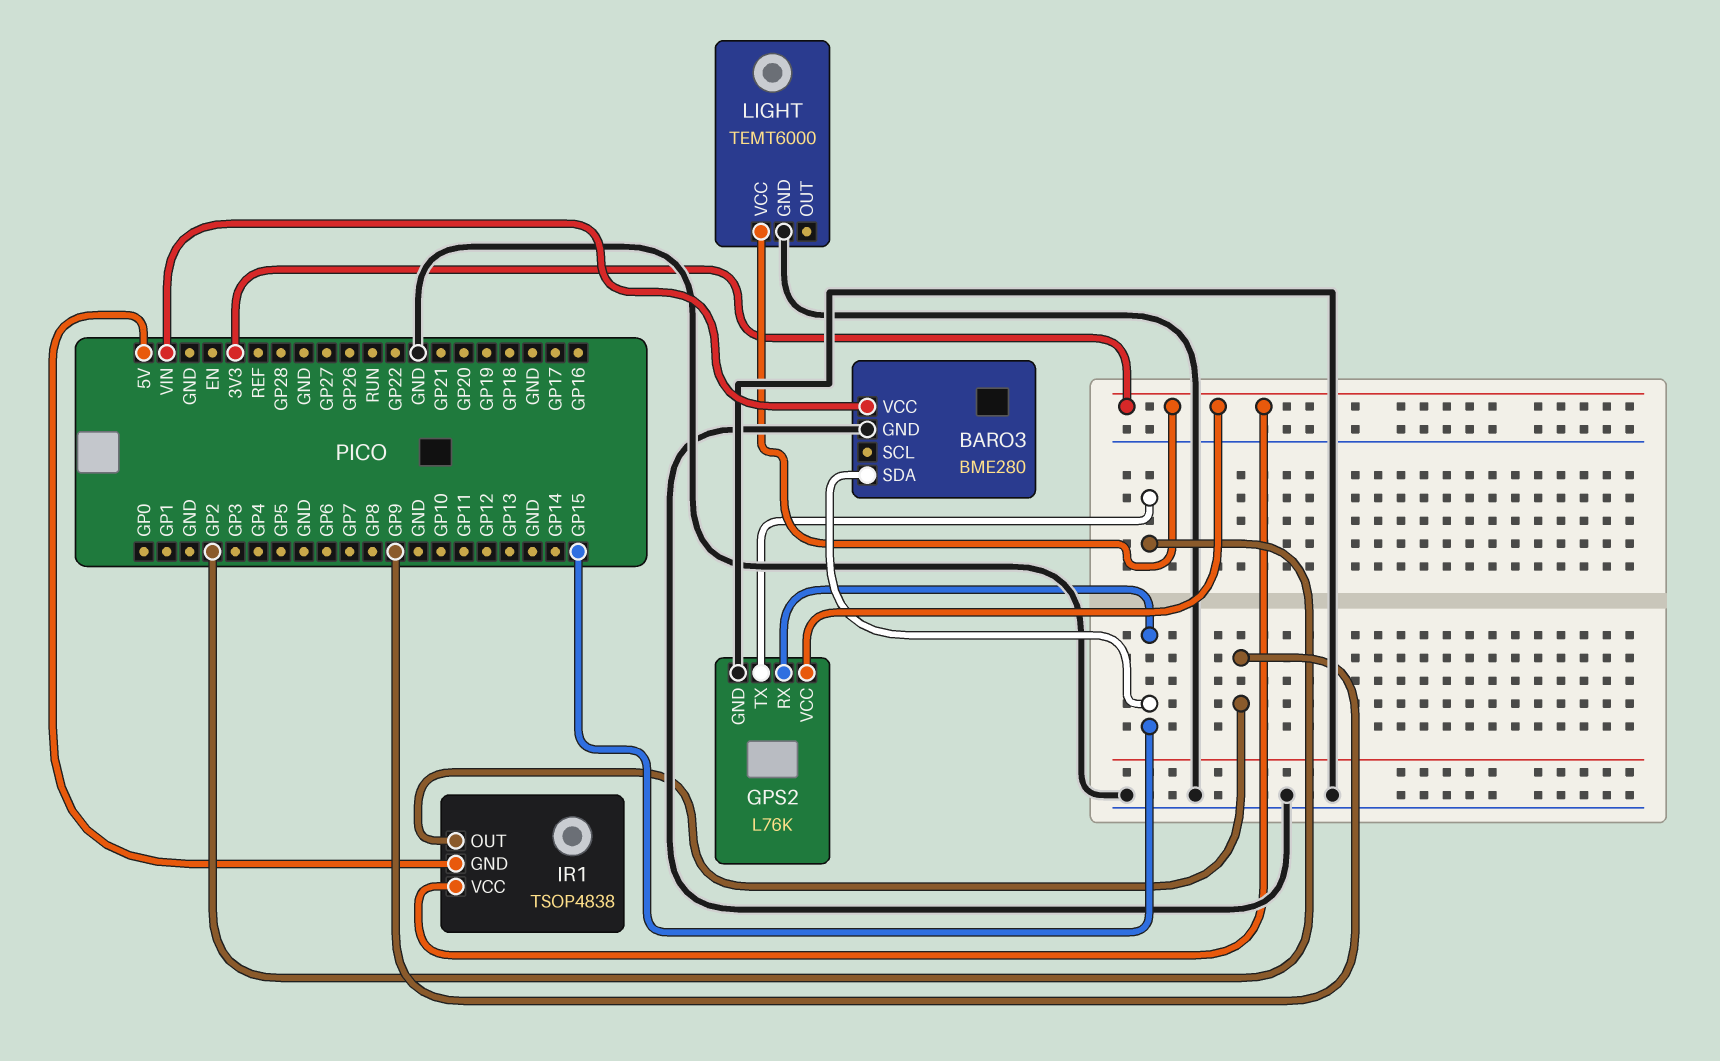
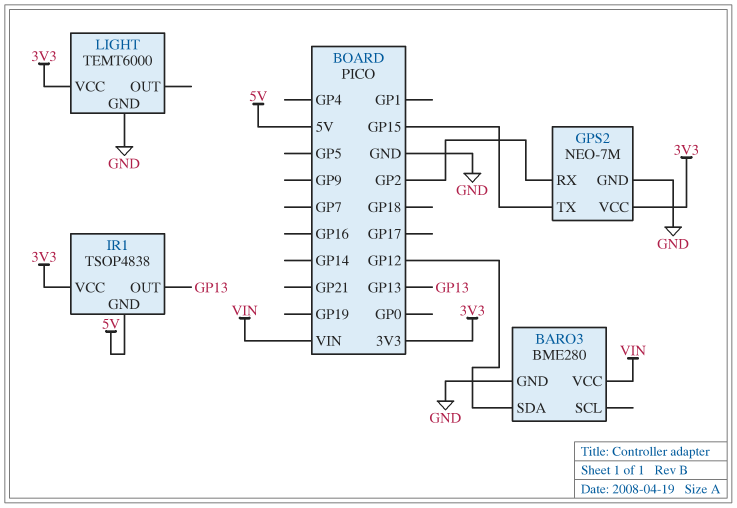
BARO3 pin SDA: GP15 -> GP12
GPS2: L76K -> NEO-7M
GPS2 pin RX: GP15 -> GP2
GPS2 pin TX: GP2 -> GP15
IR1 pin OUT: GP9 -> GP13

